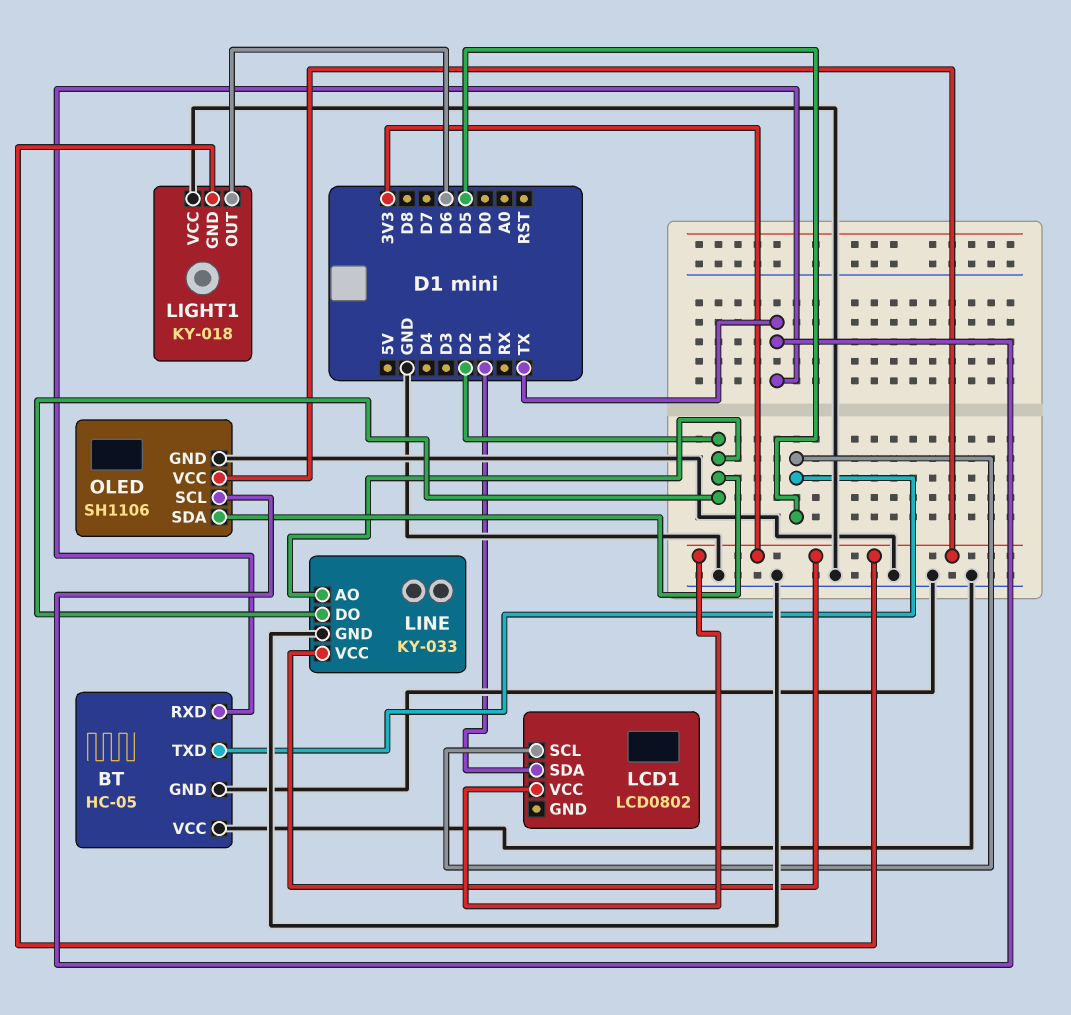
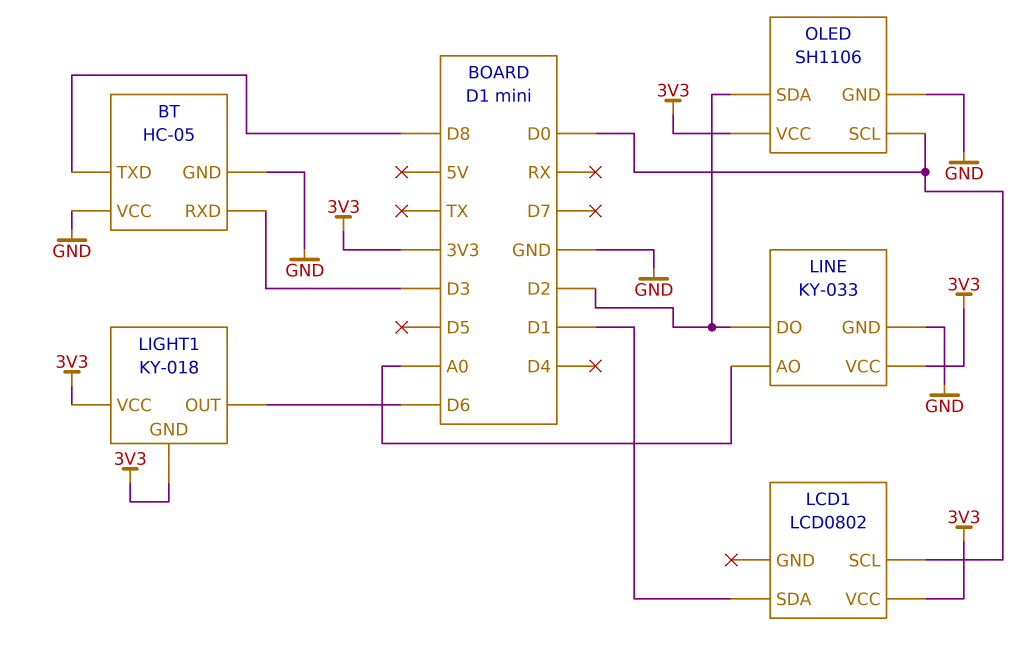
BT pin RXD: TX -> D3
BT pin TXD: D5 -> D8
LCD1 pin SCL: D5 -> D0
LIGHT1 pin VCC: GND -> 3V3
LINE pin AO: D2 -> A0
OLED pin SCL: TX -> D0

